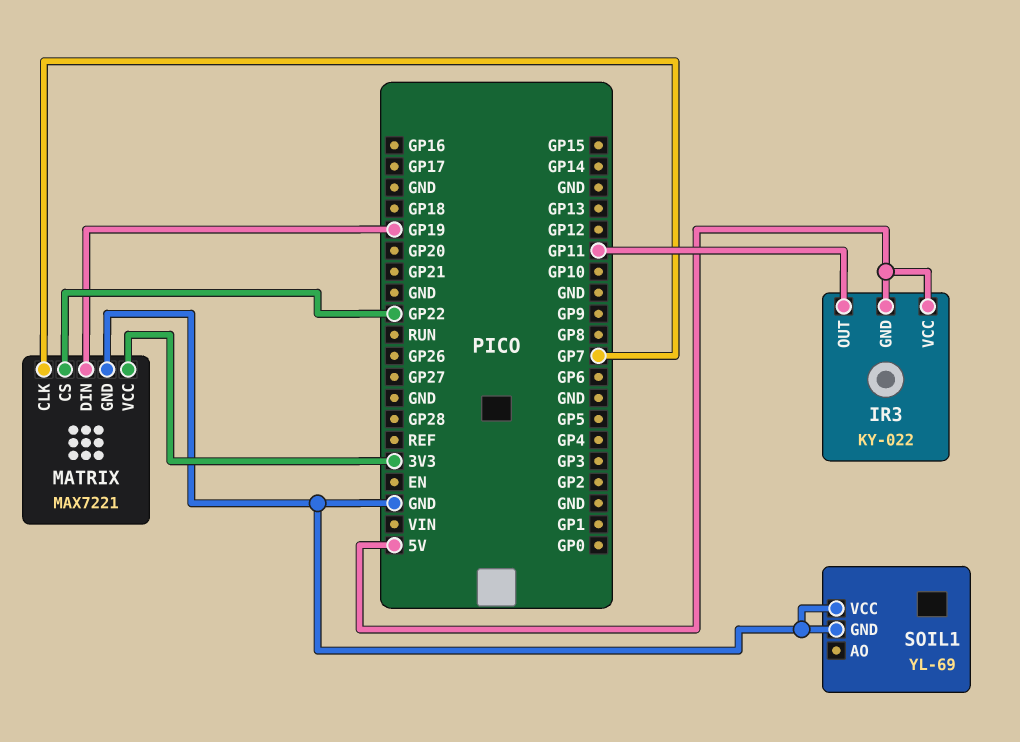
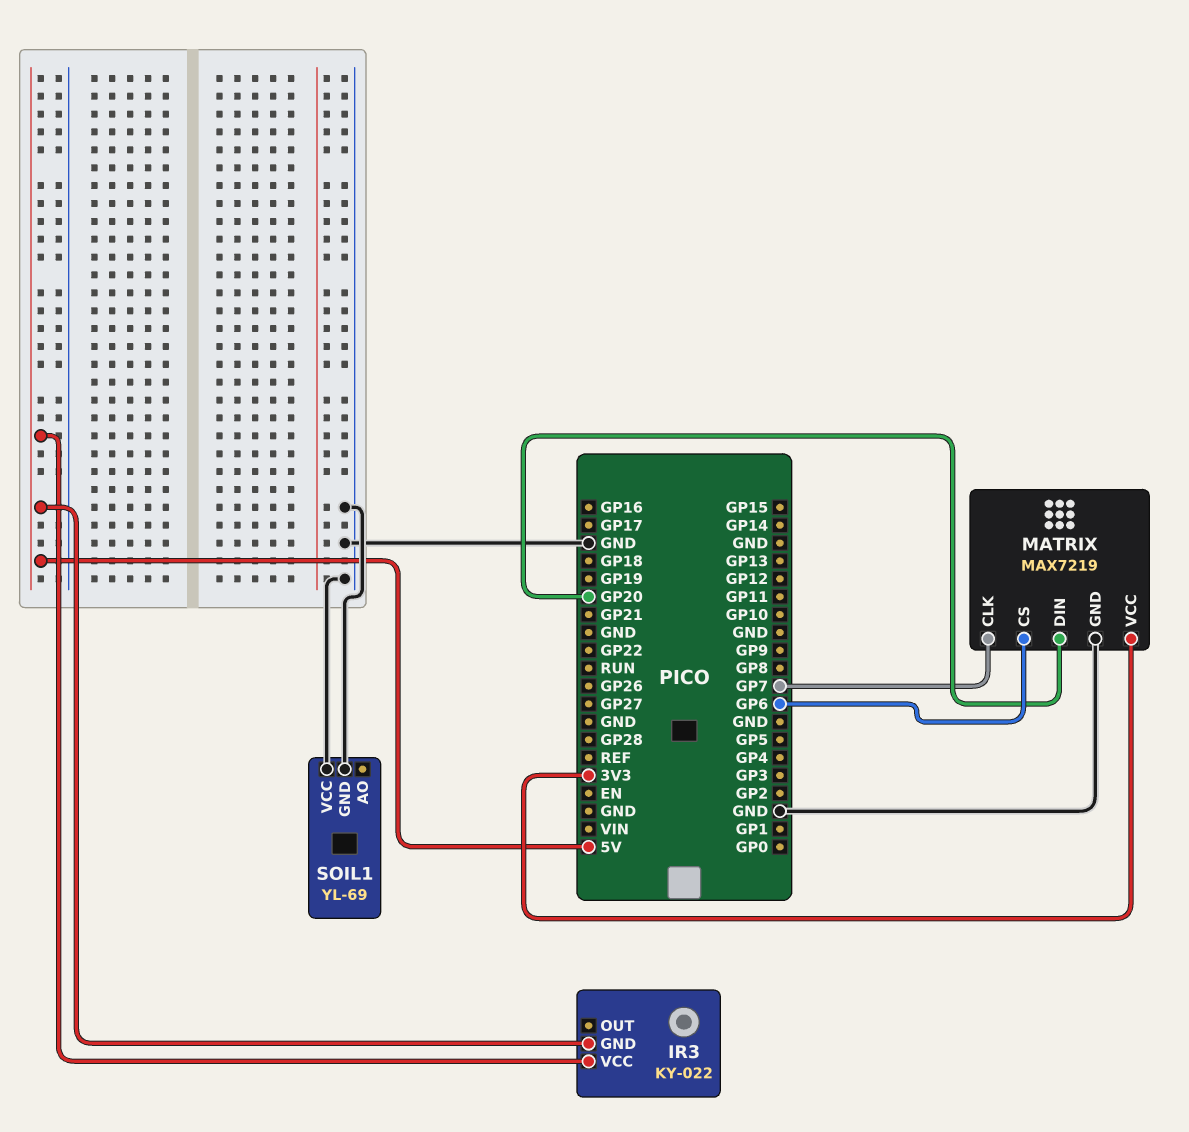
IR3 pin OUT: GP11 -> none
MATRIX: MAX7221 -> MAX7219
MATRIX pin CS: GP22 -> GP6
MATRIX pin DIN: GP19 -> GP20

